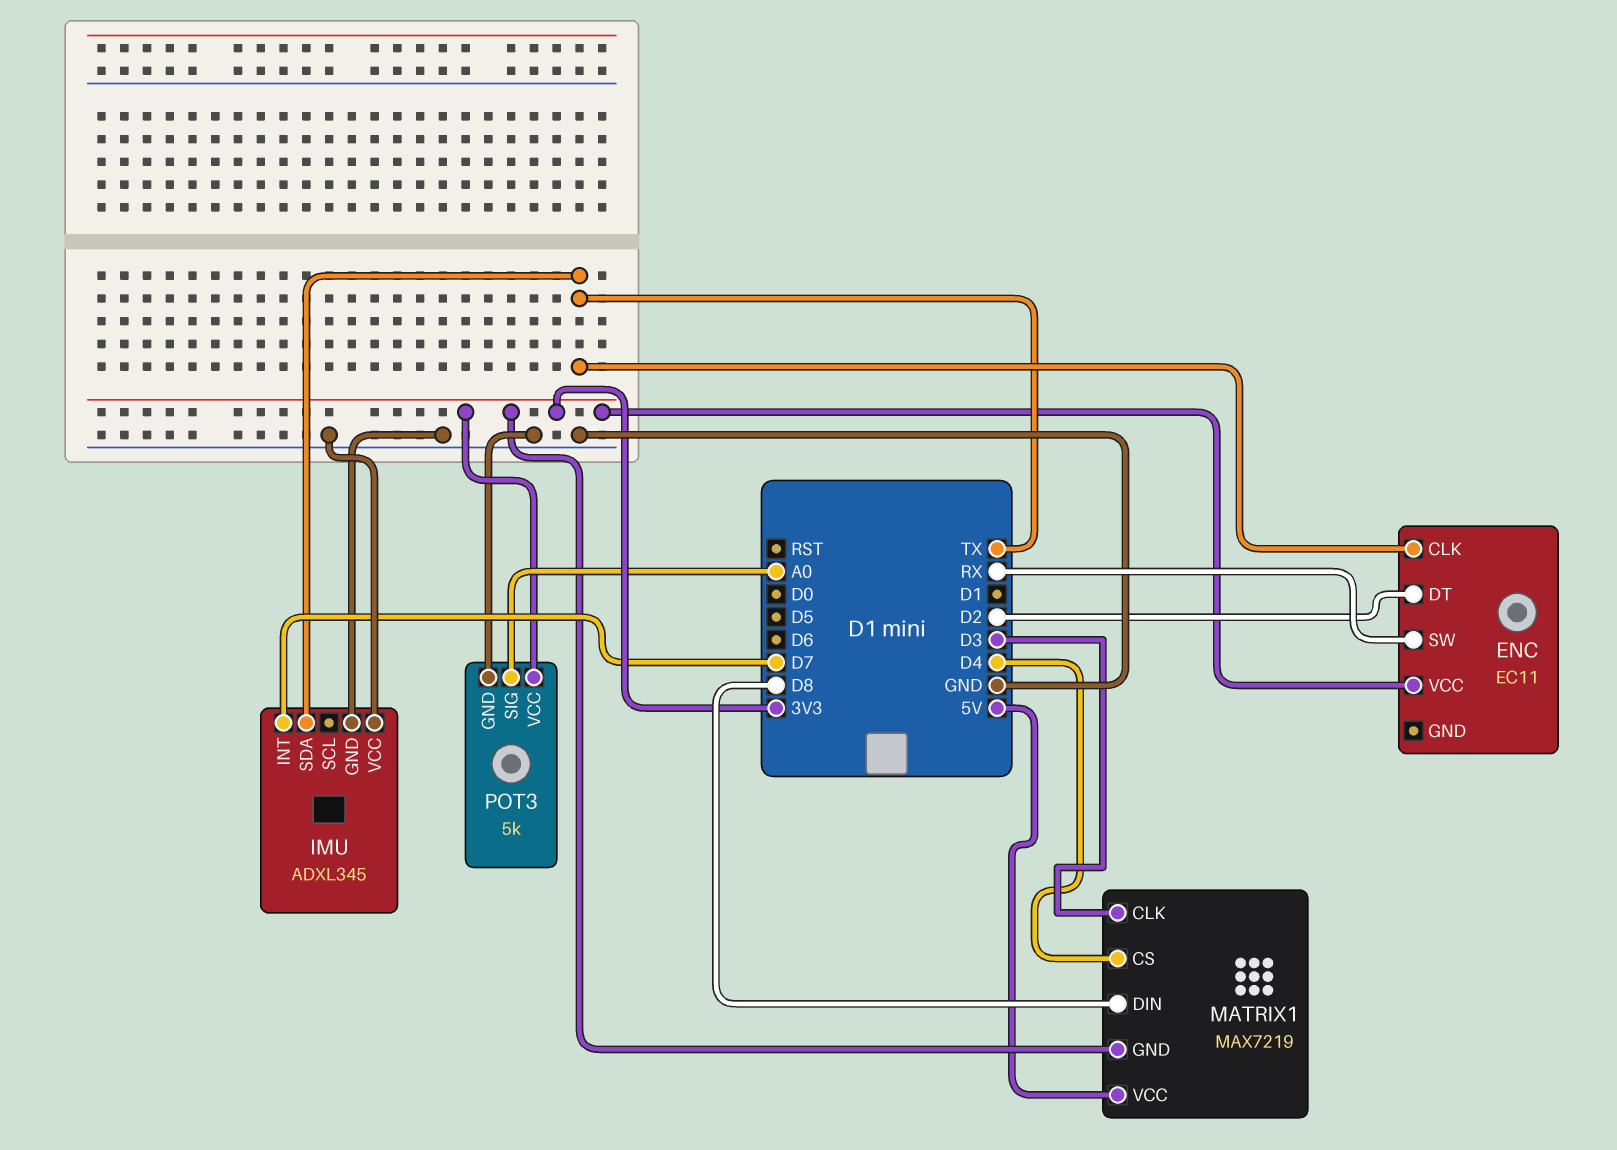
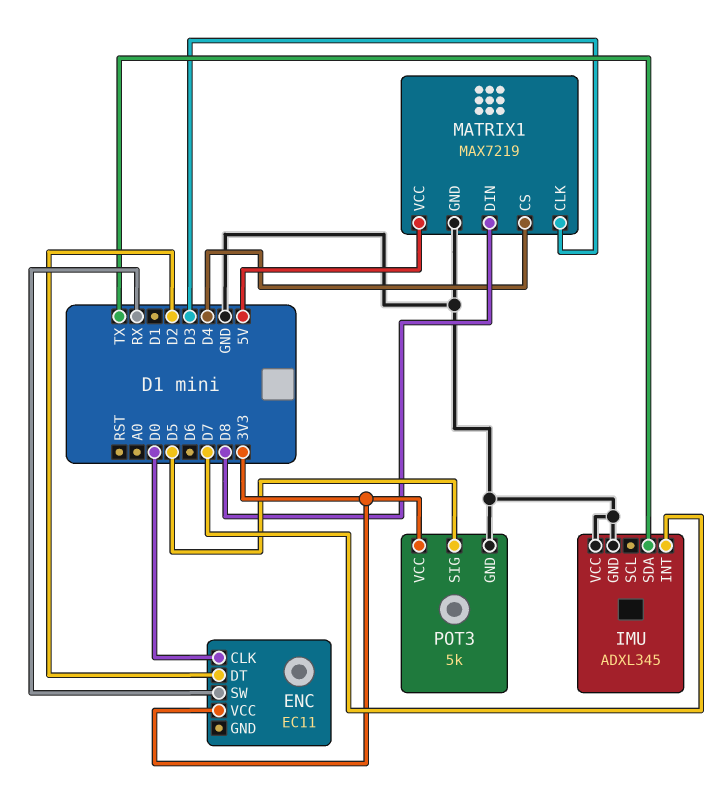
ENC pin CLK: TX -> D0
MATRIX1 pin GND: 3V3 -> GND
POT3 pin SIG: A0 -> D5

